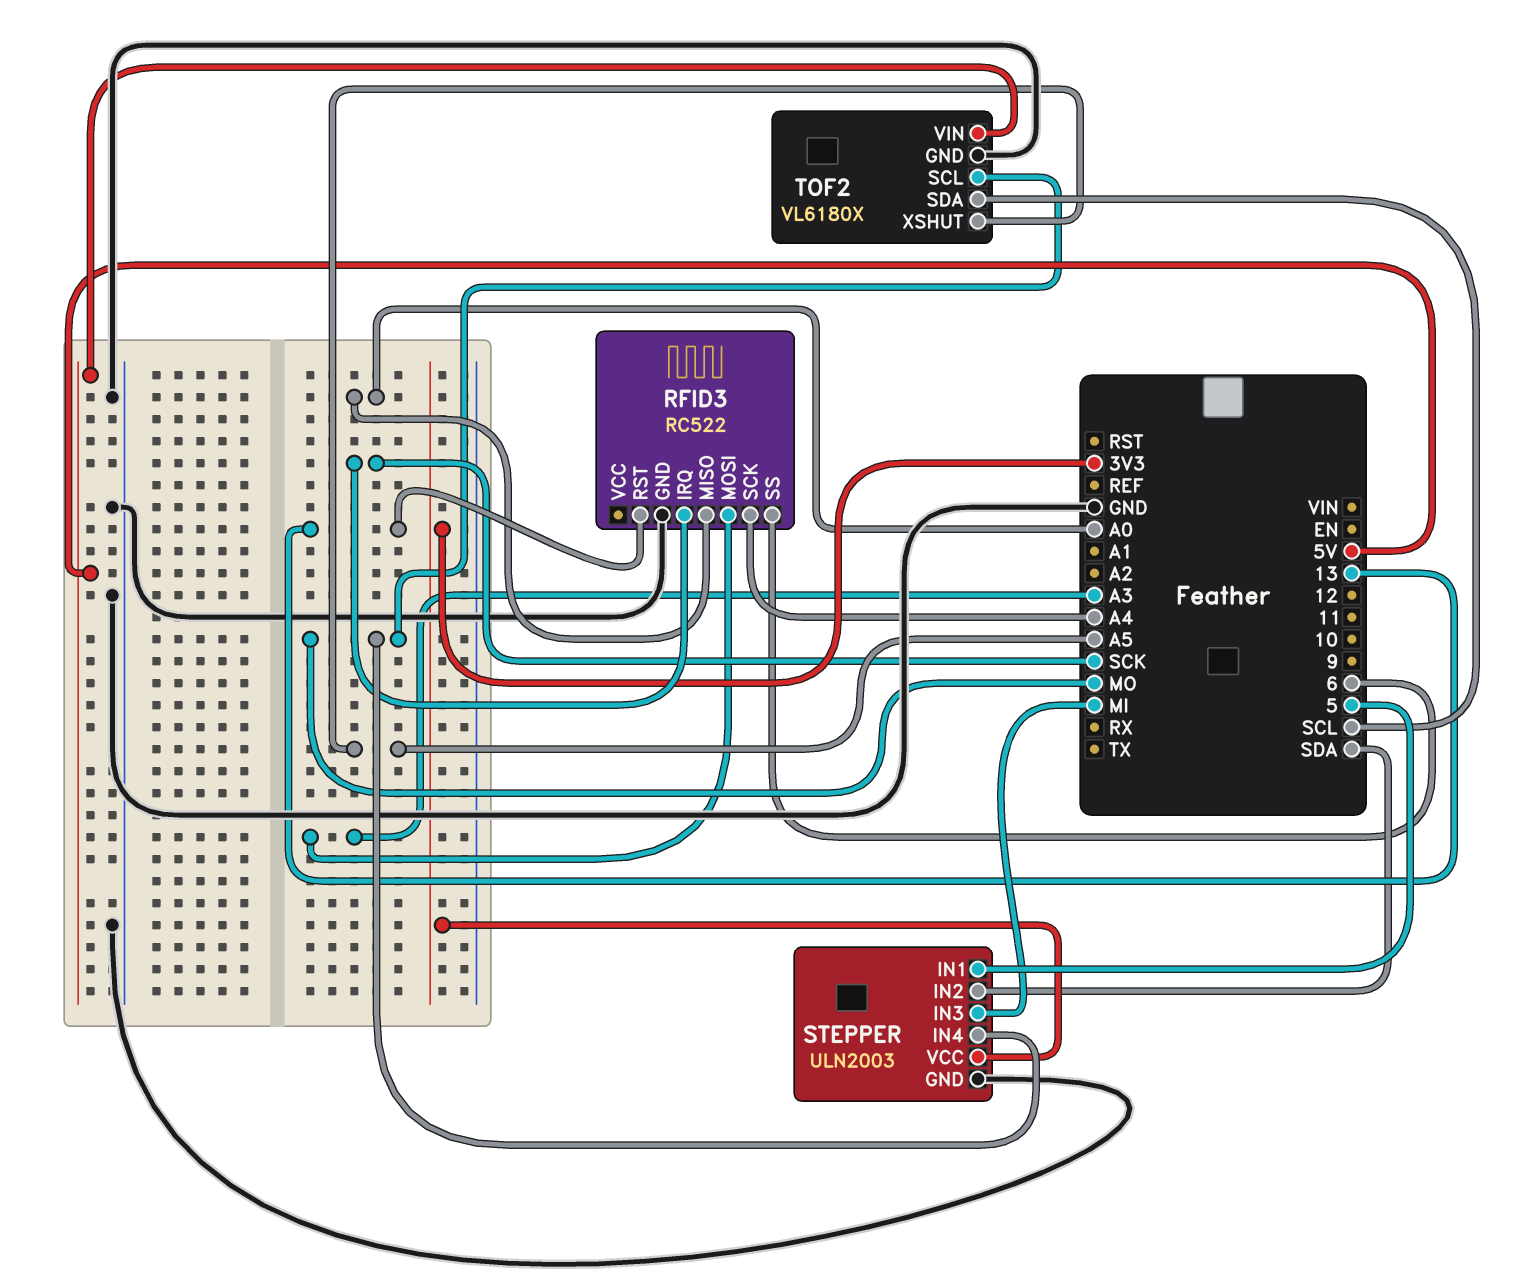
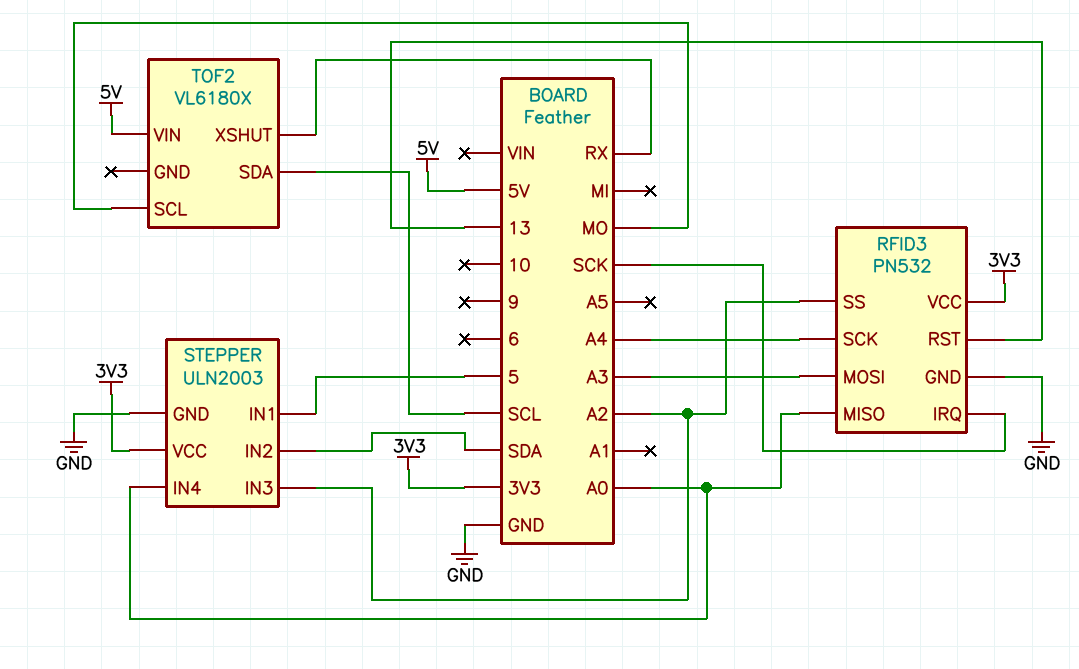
RFID3: RC522 -> PN532
RFID3 pin SS: 6 -> A2
RFID3 pin VCC: none -> 3V3
STEPPER pin IN3: MI -> A2
STEPPER pin IN4: MO -> A0
TOF2 pin GND: GND -> none
TOF2 pin XSHUT: A5 -> RX

